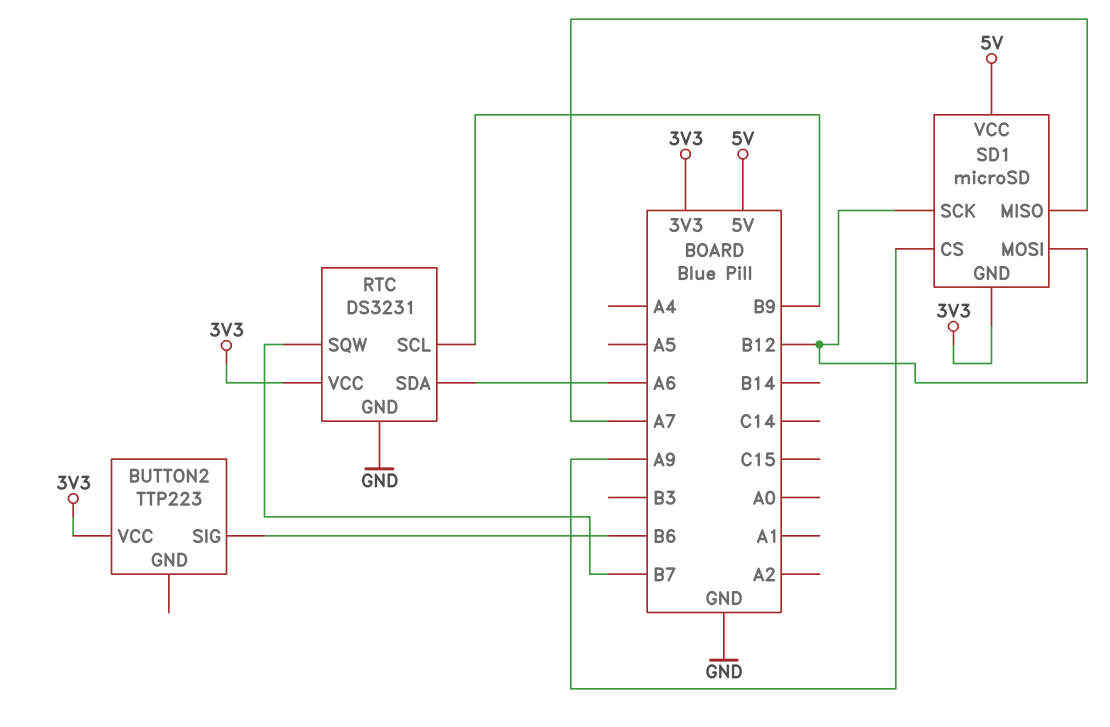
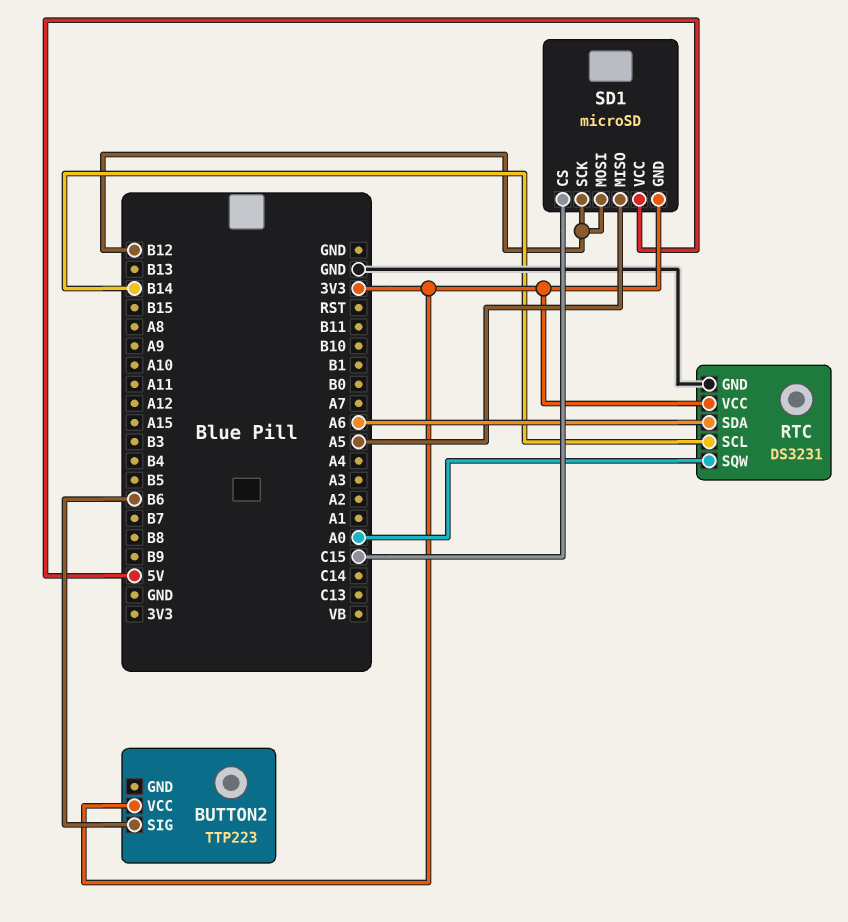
RTC pin SCL: B9 -> B14
RTC pin SQW: B7 -> A0
SD1 pin CS: A9 -> C15
SD1 pin MISO: A7 -> A5

